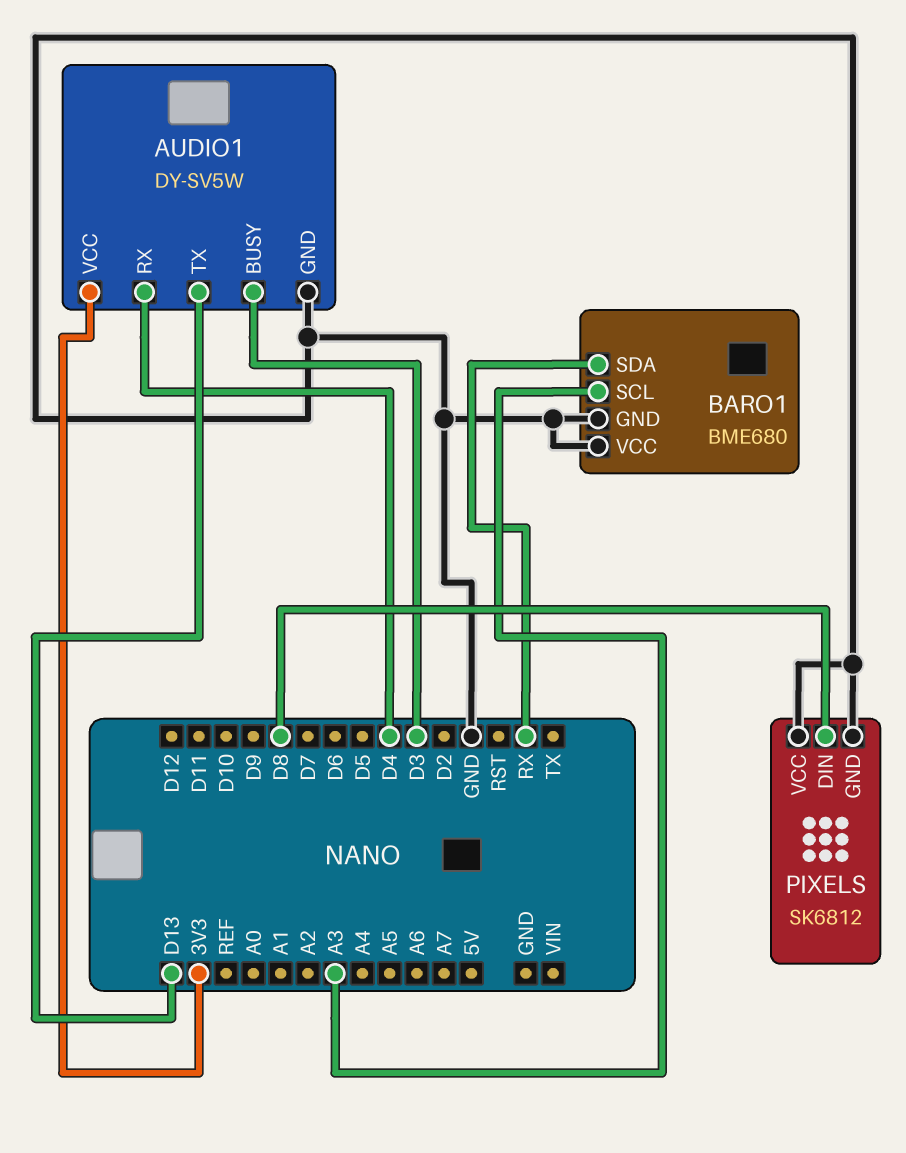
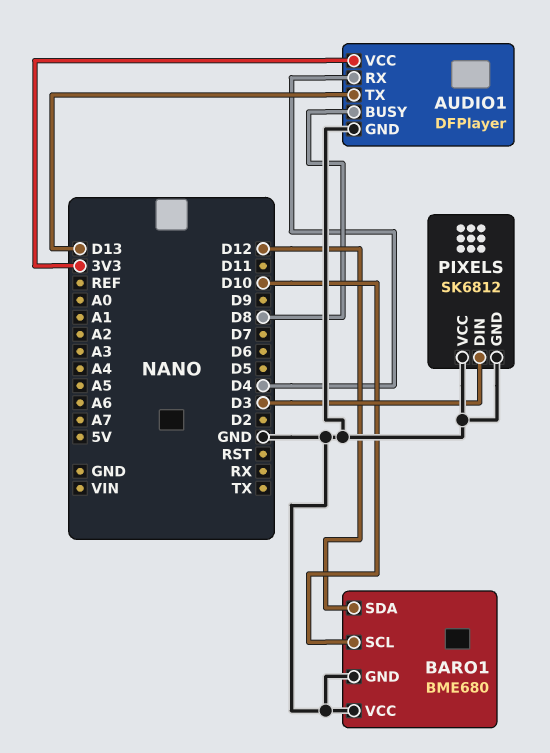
AUDIO1: DY-SV5W -> DFPlayer
AUDIO1 pin BUSY: D3 -> D8
BARO1 pin SCL: A3 -> D10
BARO1 pin SDA: RX -> D12
PIXELS pin DIN: D8 -> D3

